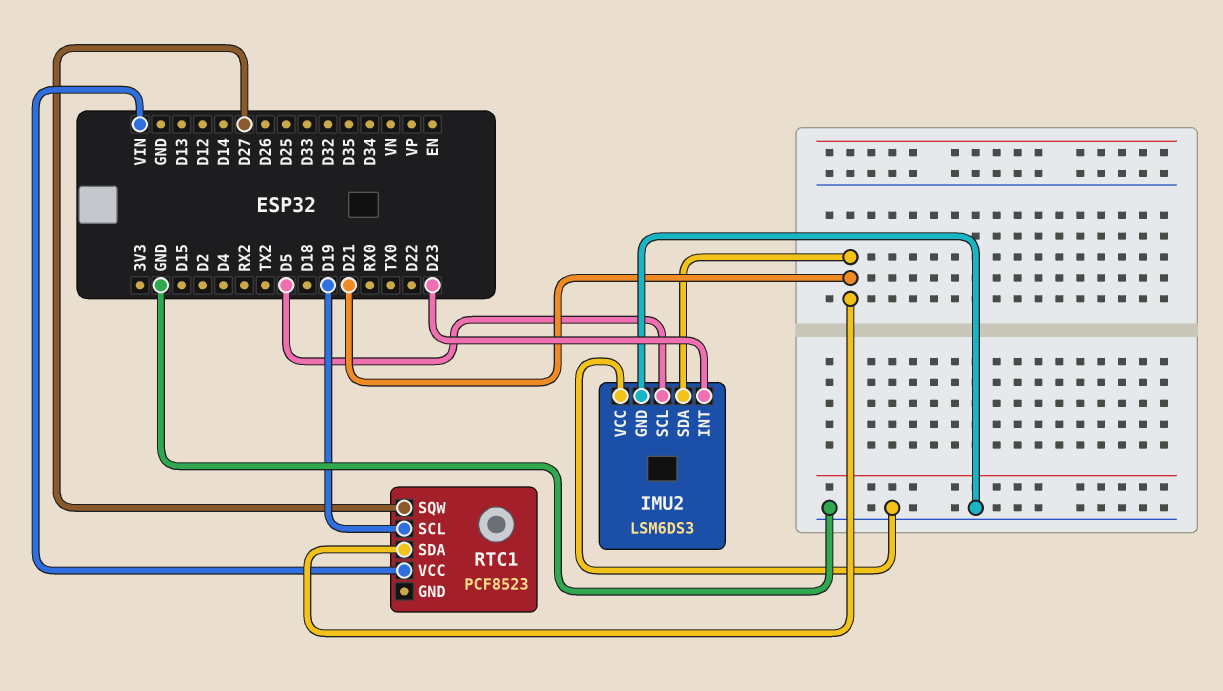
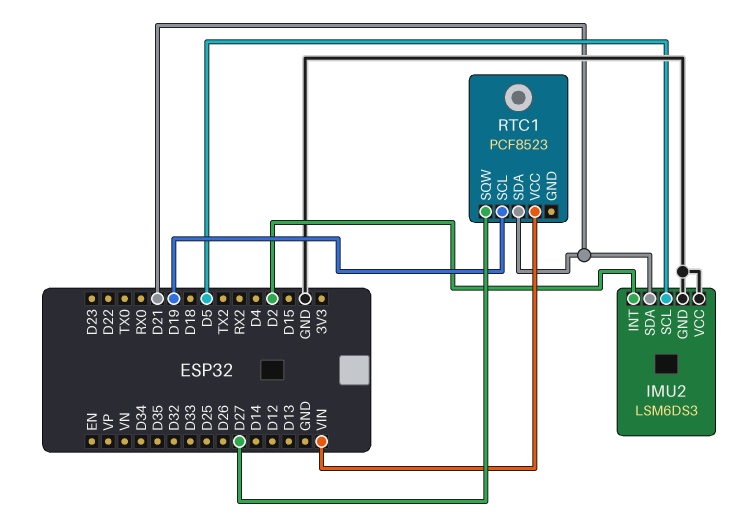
IMU2 pin INT: D23 -> D2

